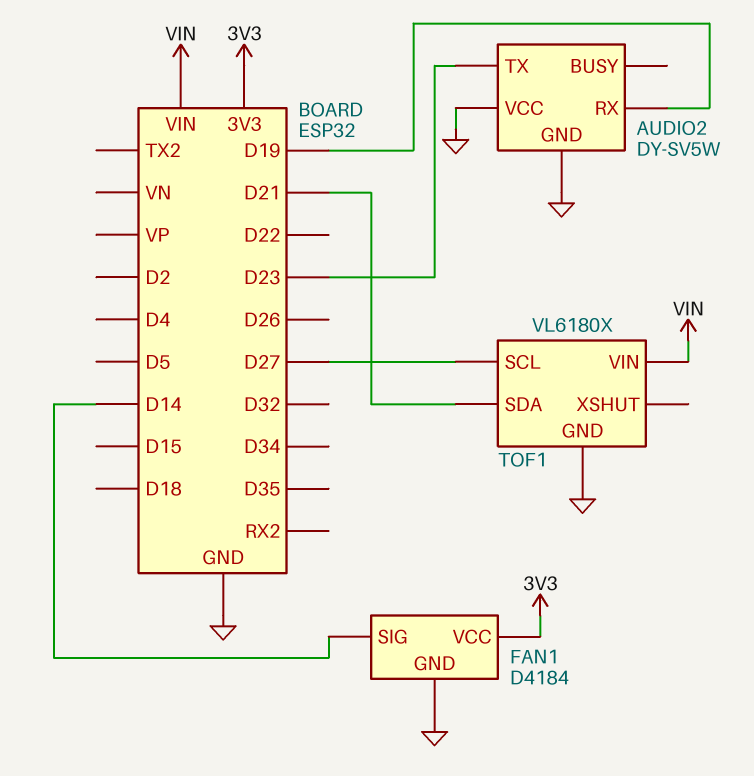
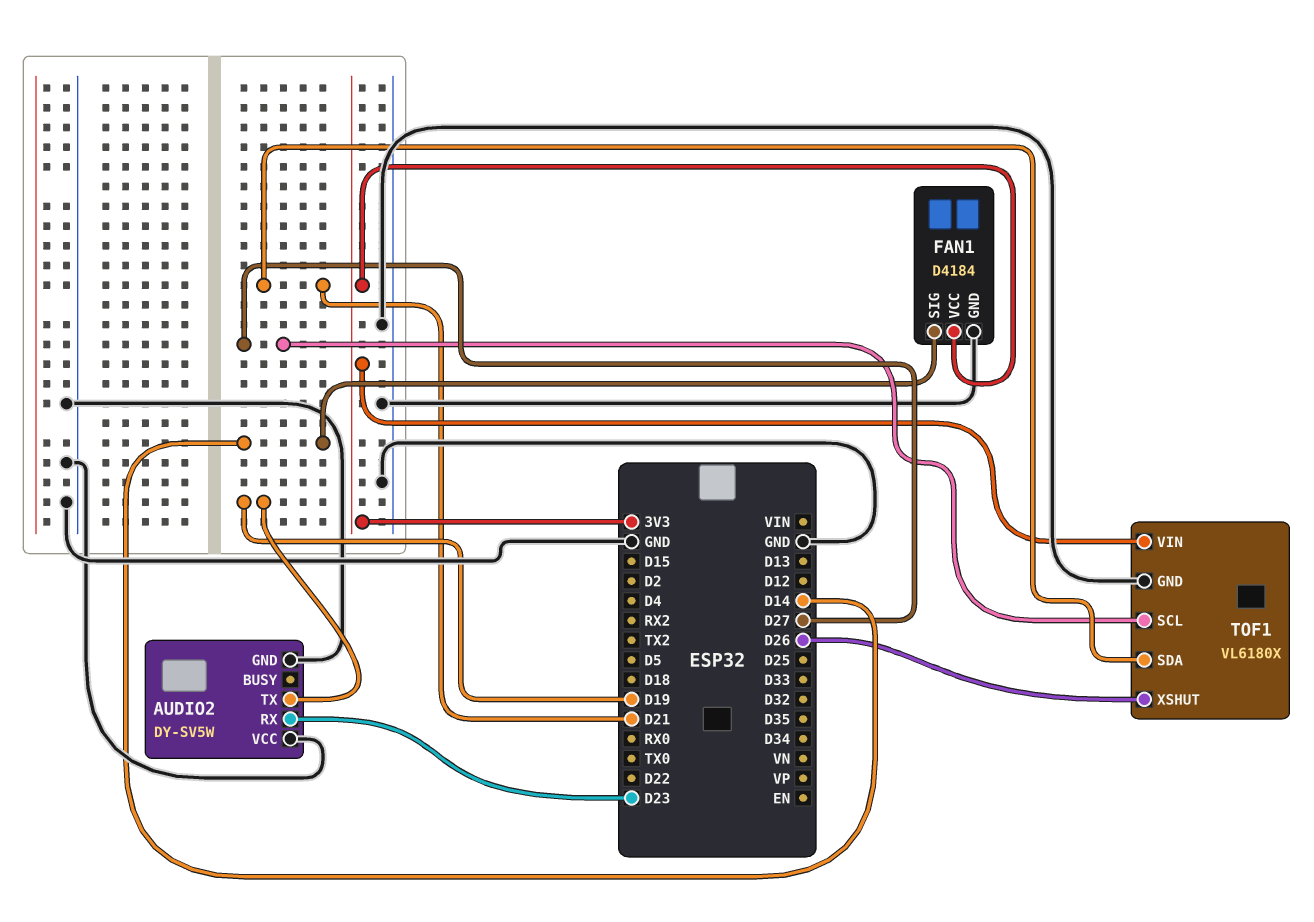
AUDIO2 pin RX: D19 -> D23
AUDIO2 pin TX: D23 -> D19
TOF1 pin VIN: VIN -> 3V3
TOF1 pin XSHUT: none -> D26

